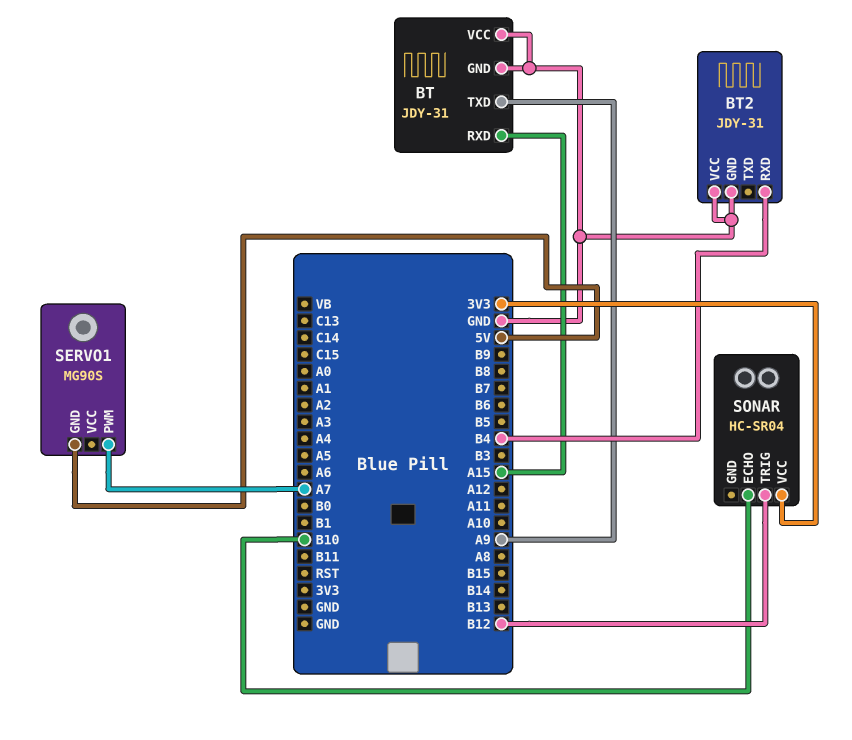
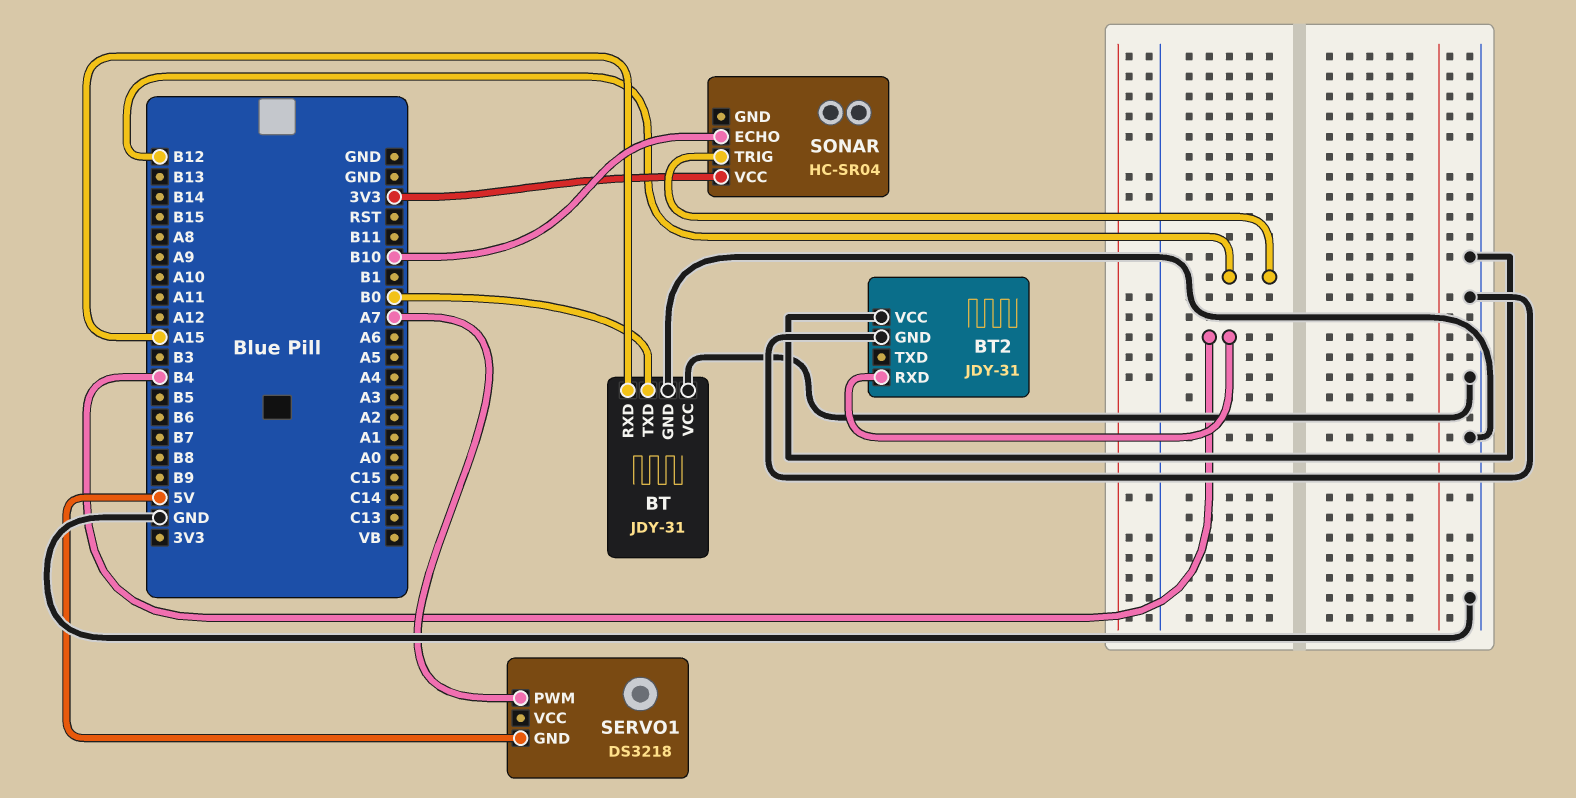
BT pin TXD: A9 -> B0
SERVO1: MG90S -> DS3218

